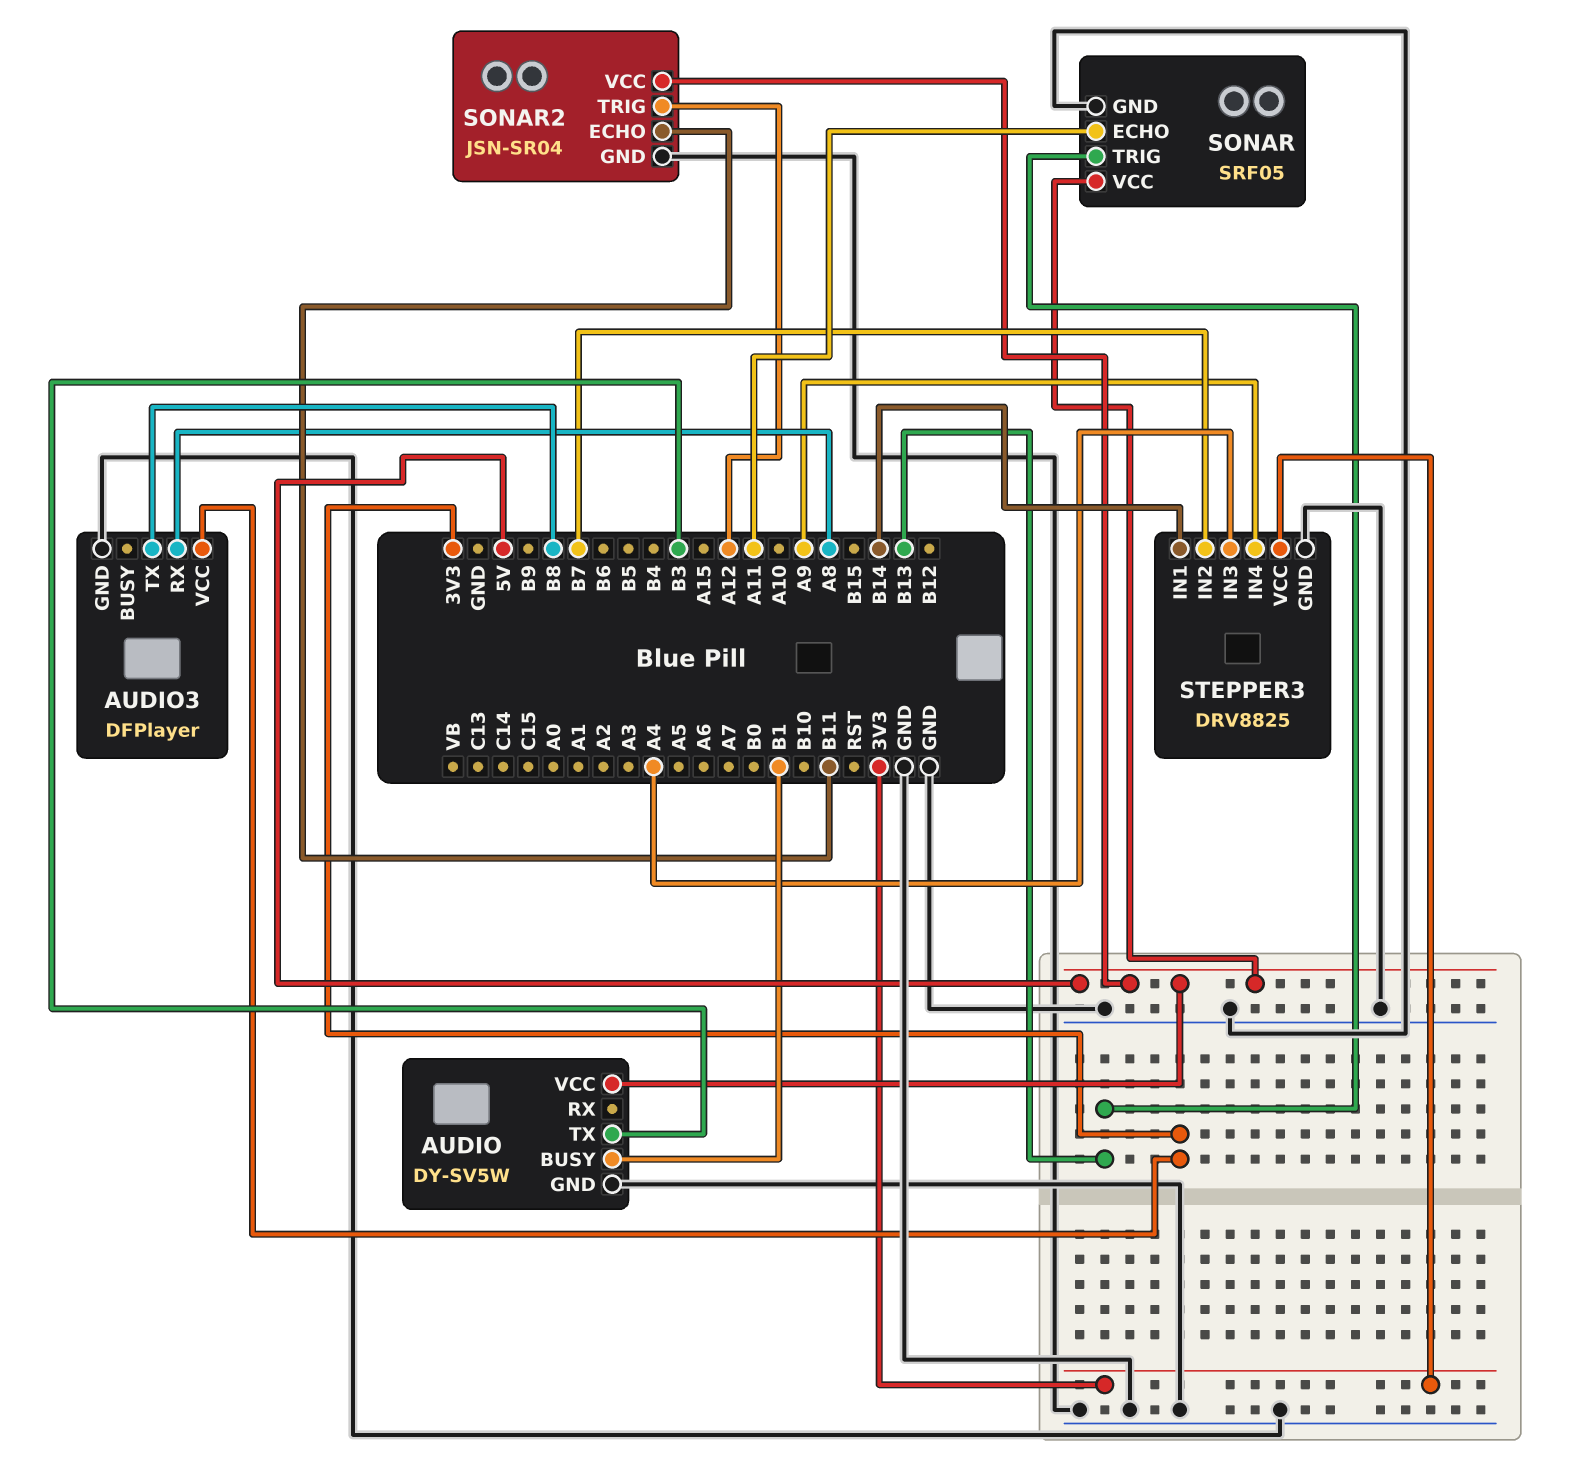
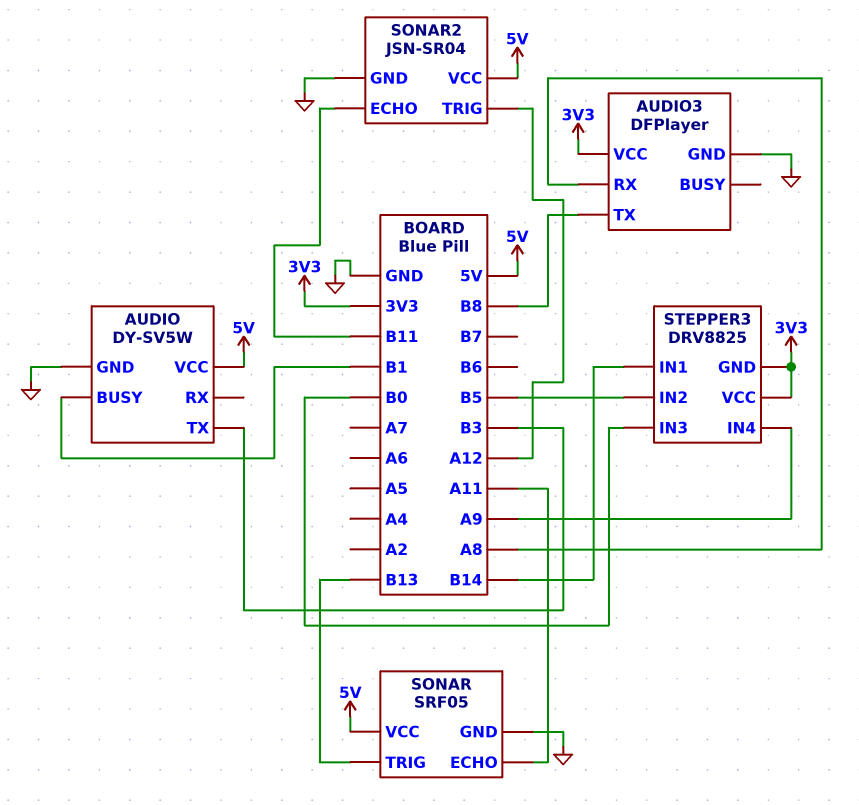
STEPPER3 pin GND: GND -> 3V3
STEPPER3 pin IN2: B7 -> B5
STEPPER3 pin IN3: A4 -> B0

